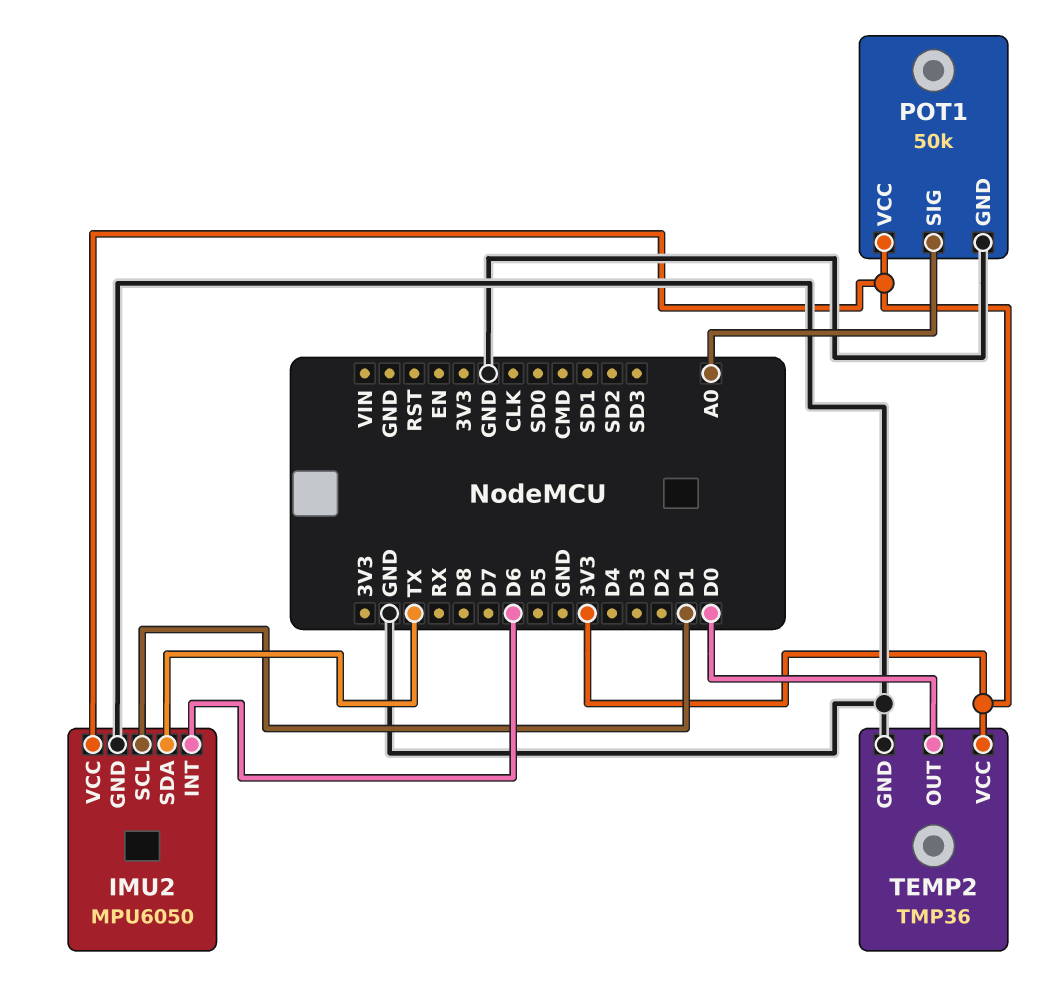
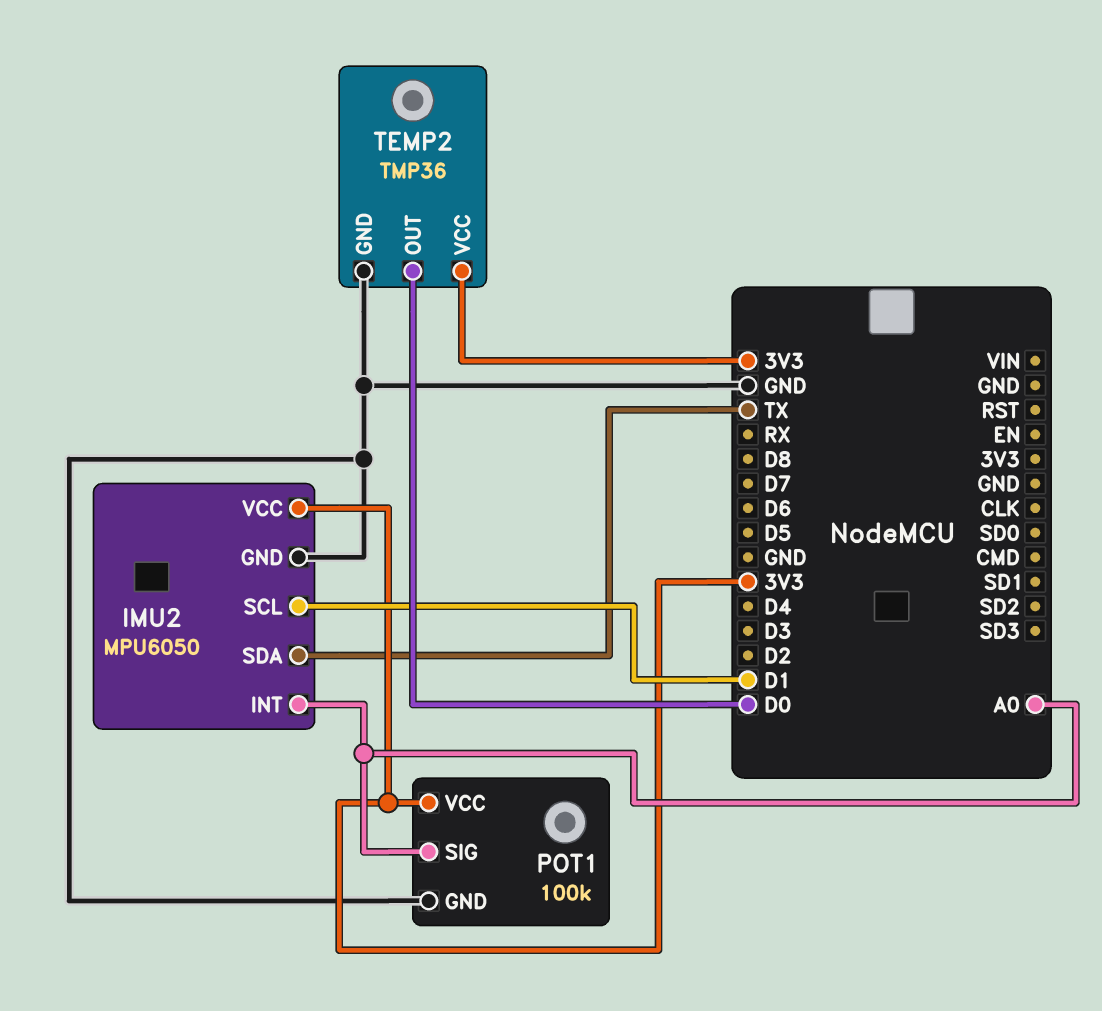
IMU2 pin INT: D6 -> A0
POT1: 50k -> 100k

